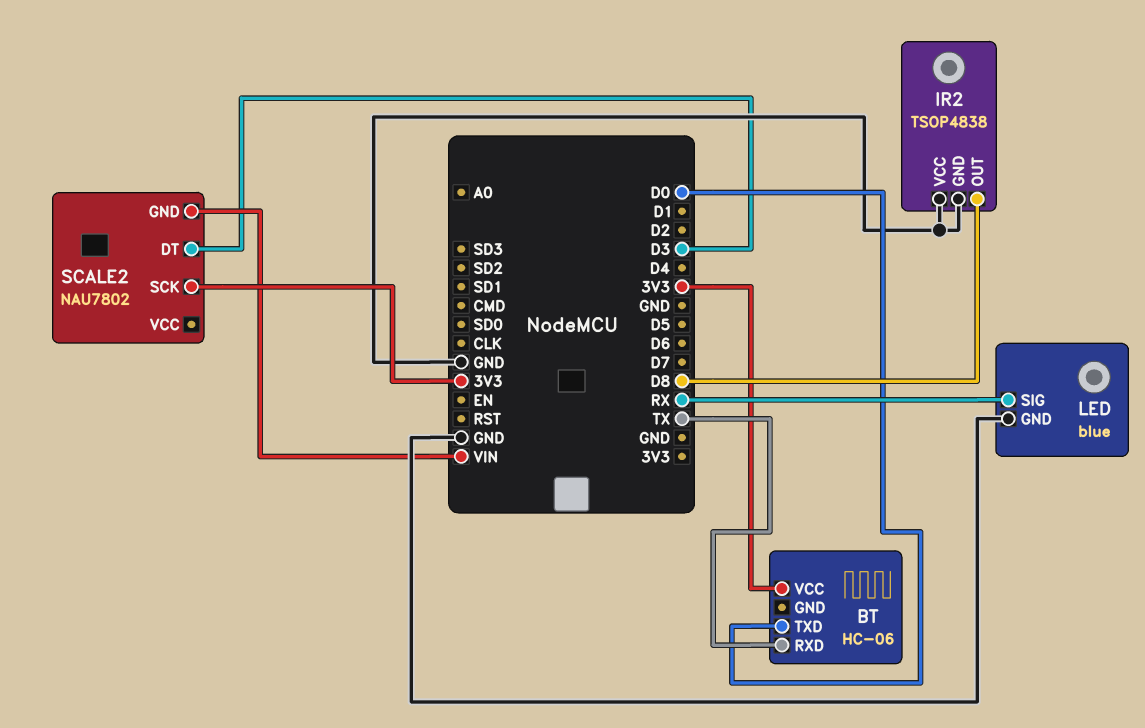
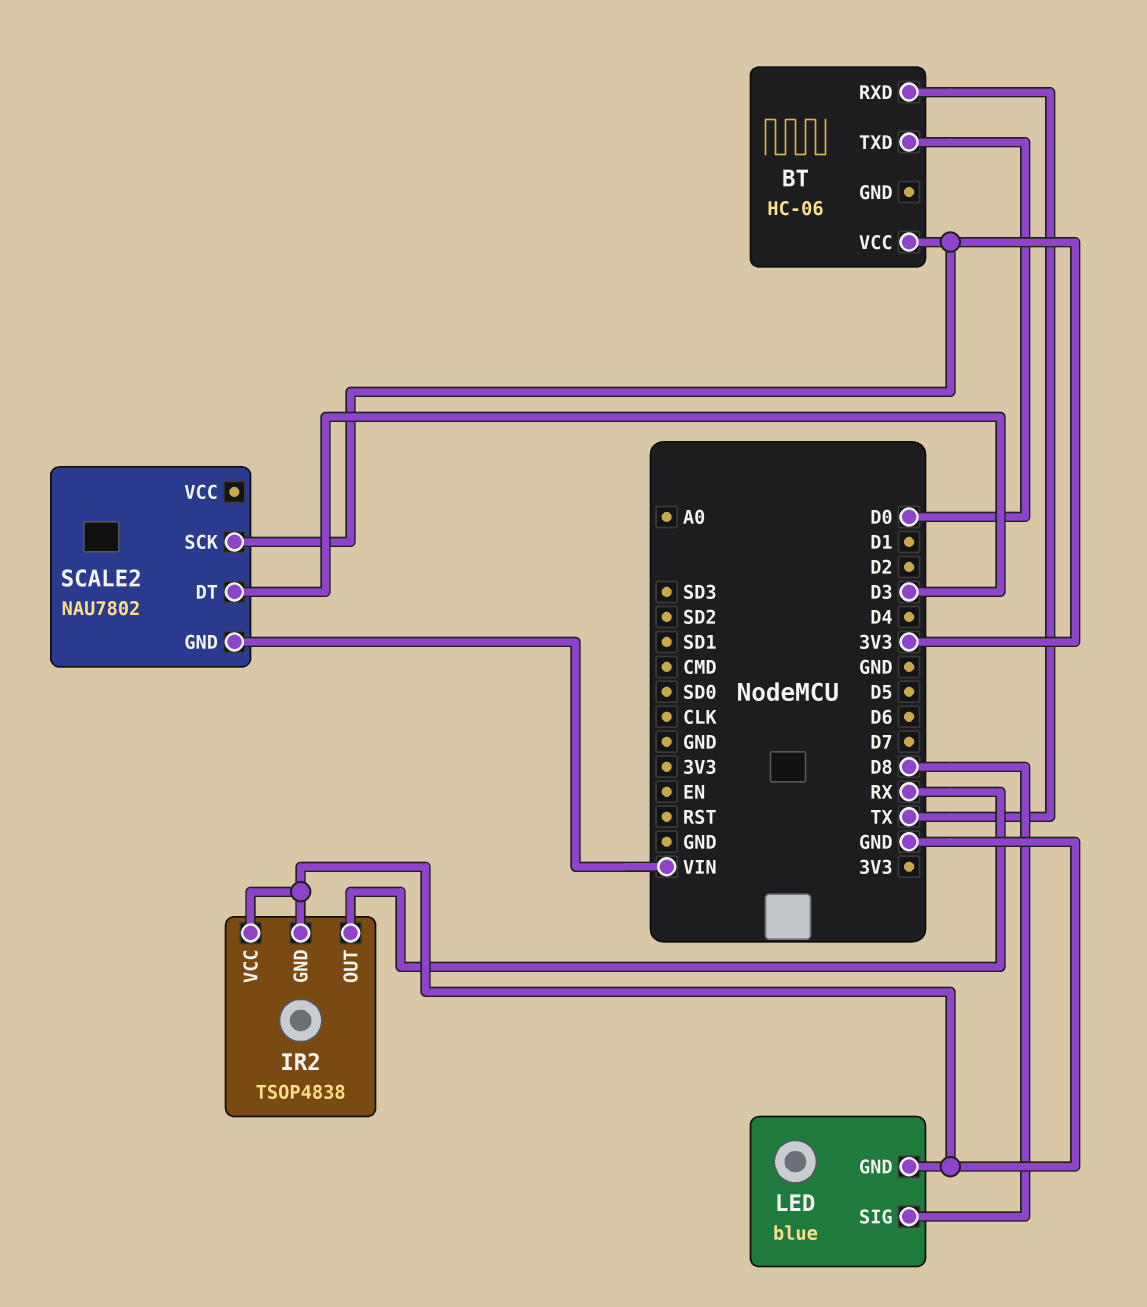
IR2 pin OUT: D8 -> RX
LED pin SIG: RX -> D8

